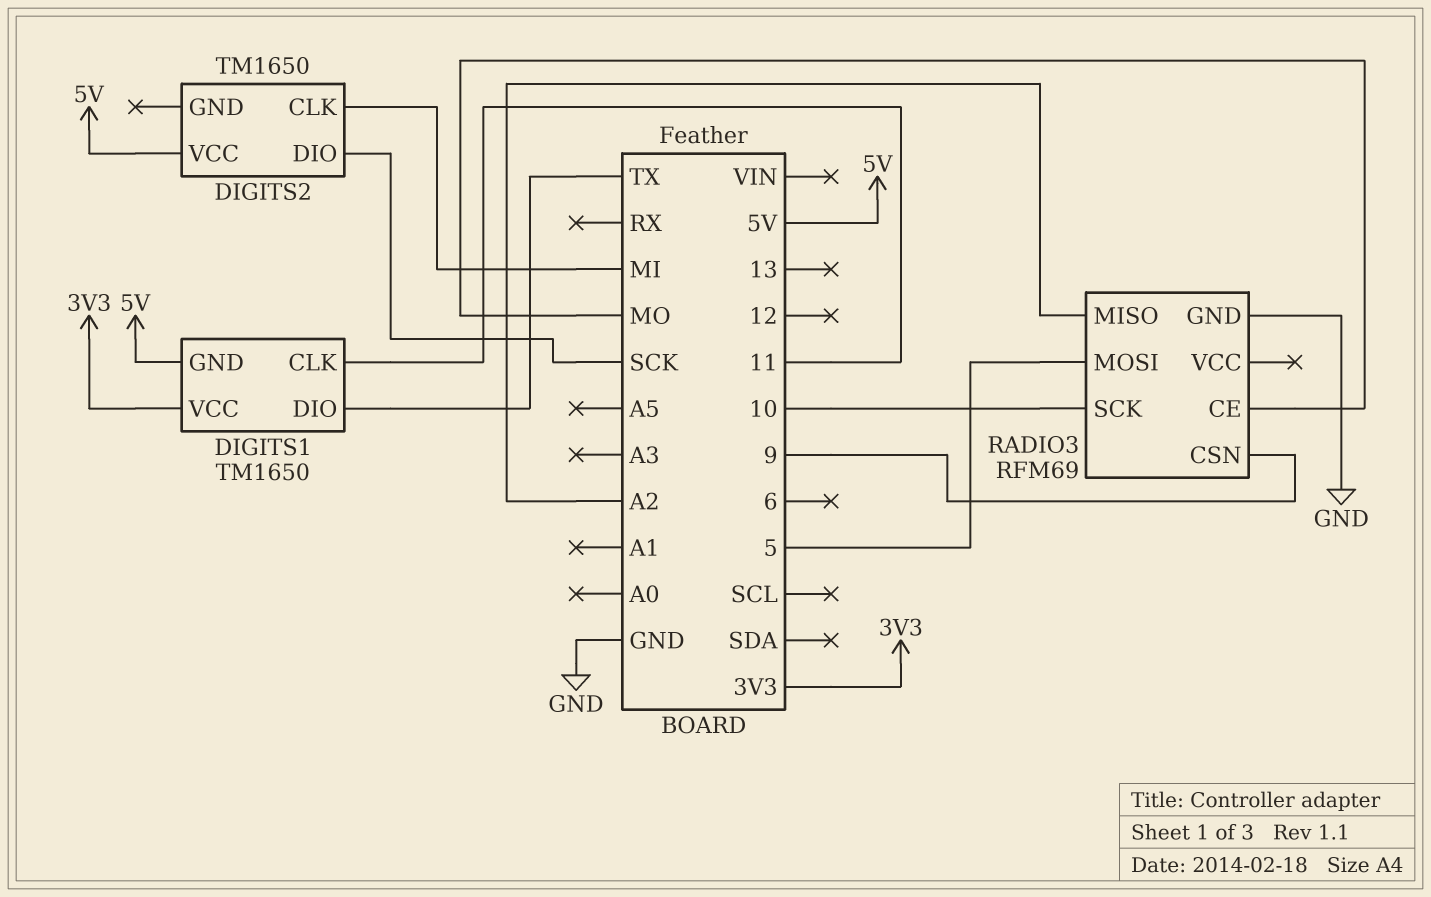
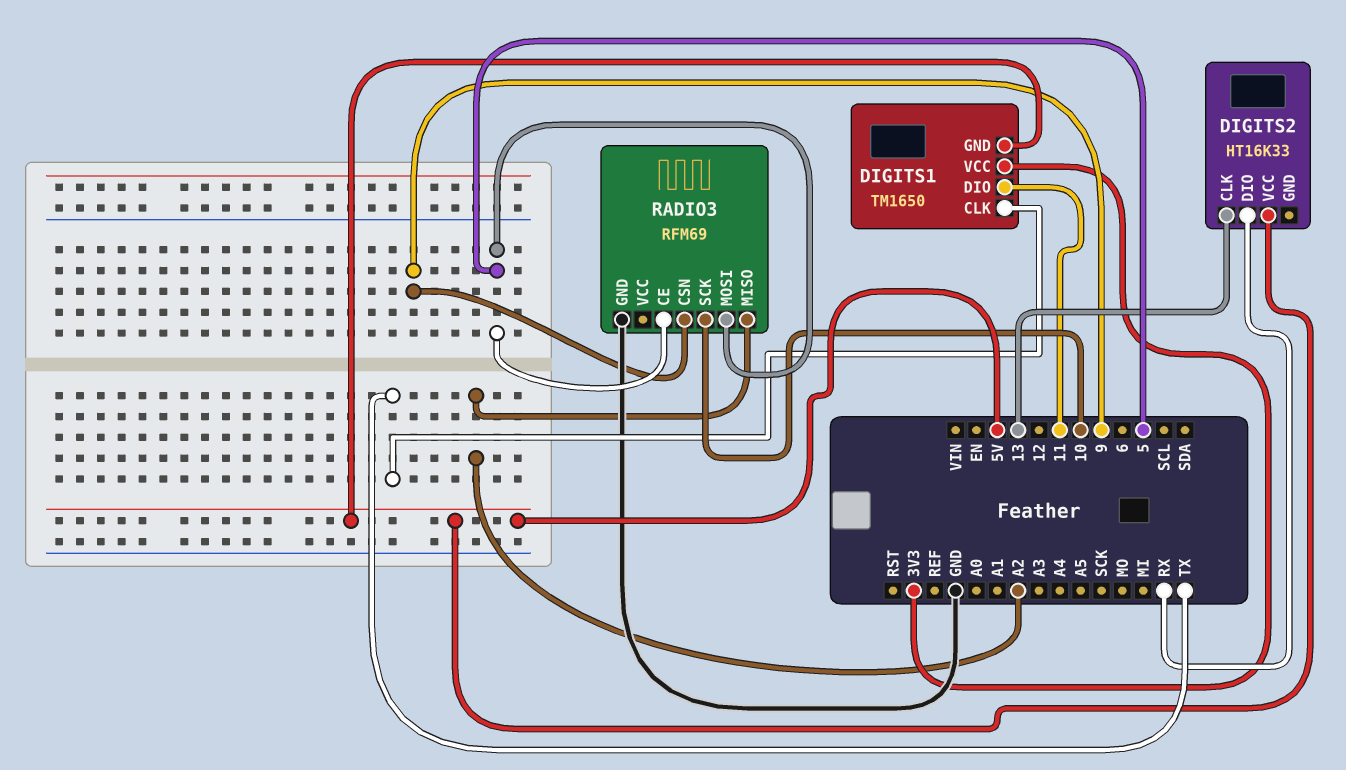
DIGITS1 pin CLK: 11 -> TX
DIGITS1 pin DIO: TX -> 11
DIGITS2: TM1650 -> HT16K33
DIGITS2 pin CLK: MI -> 13
DIGITS2 pin DIO: SCK -> RX
RADIO3 pin CE: MO -> 5

